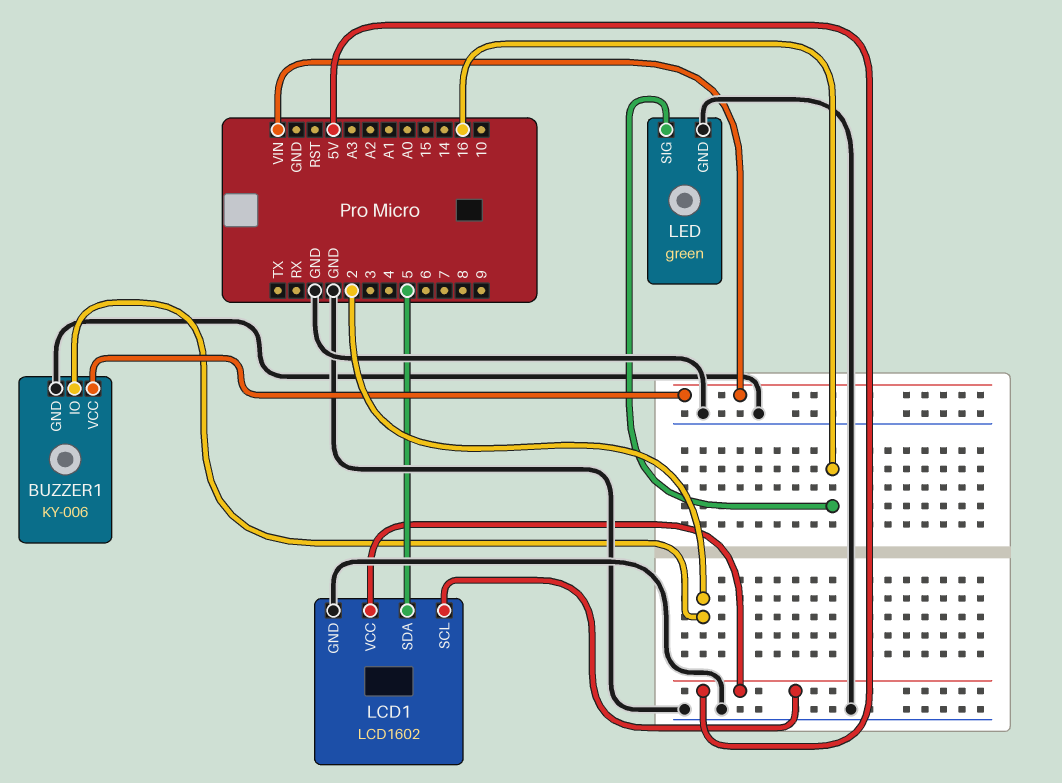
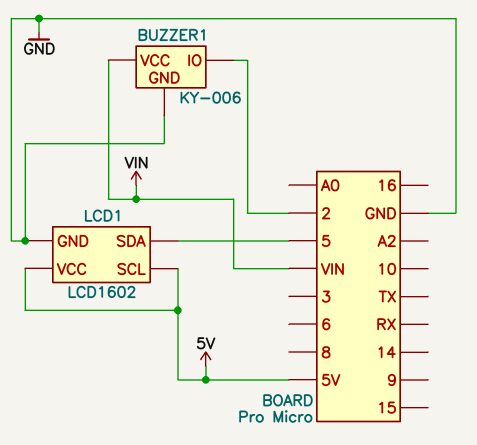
LED: green -> none
LED pin GND: GND -> none
LED pin SIG: 16 -> none

